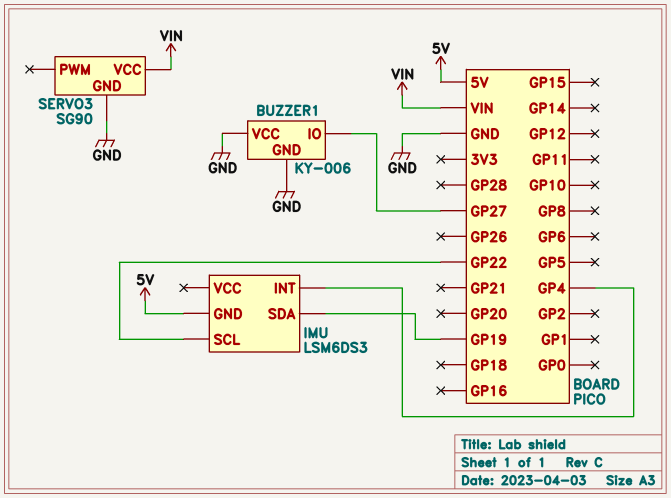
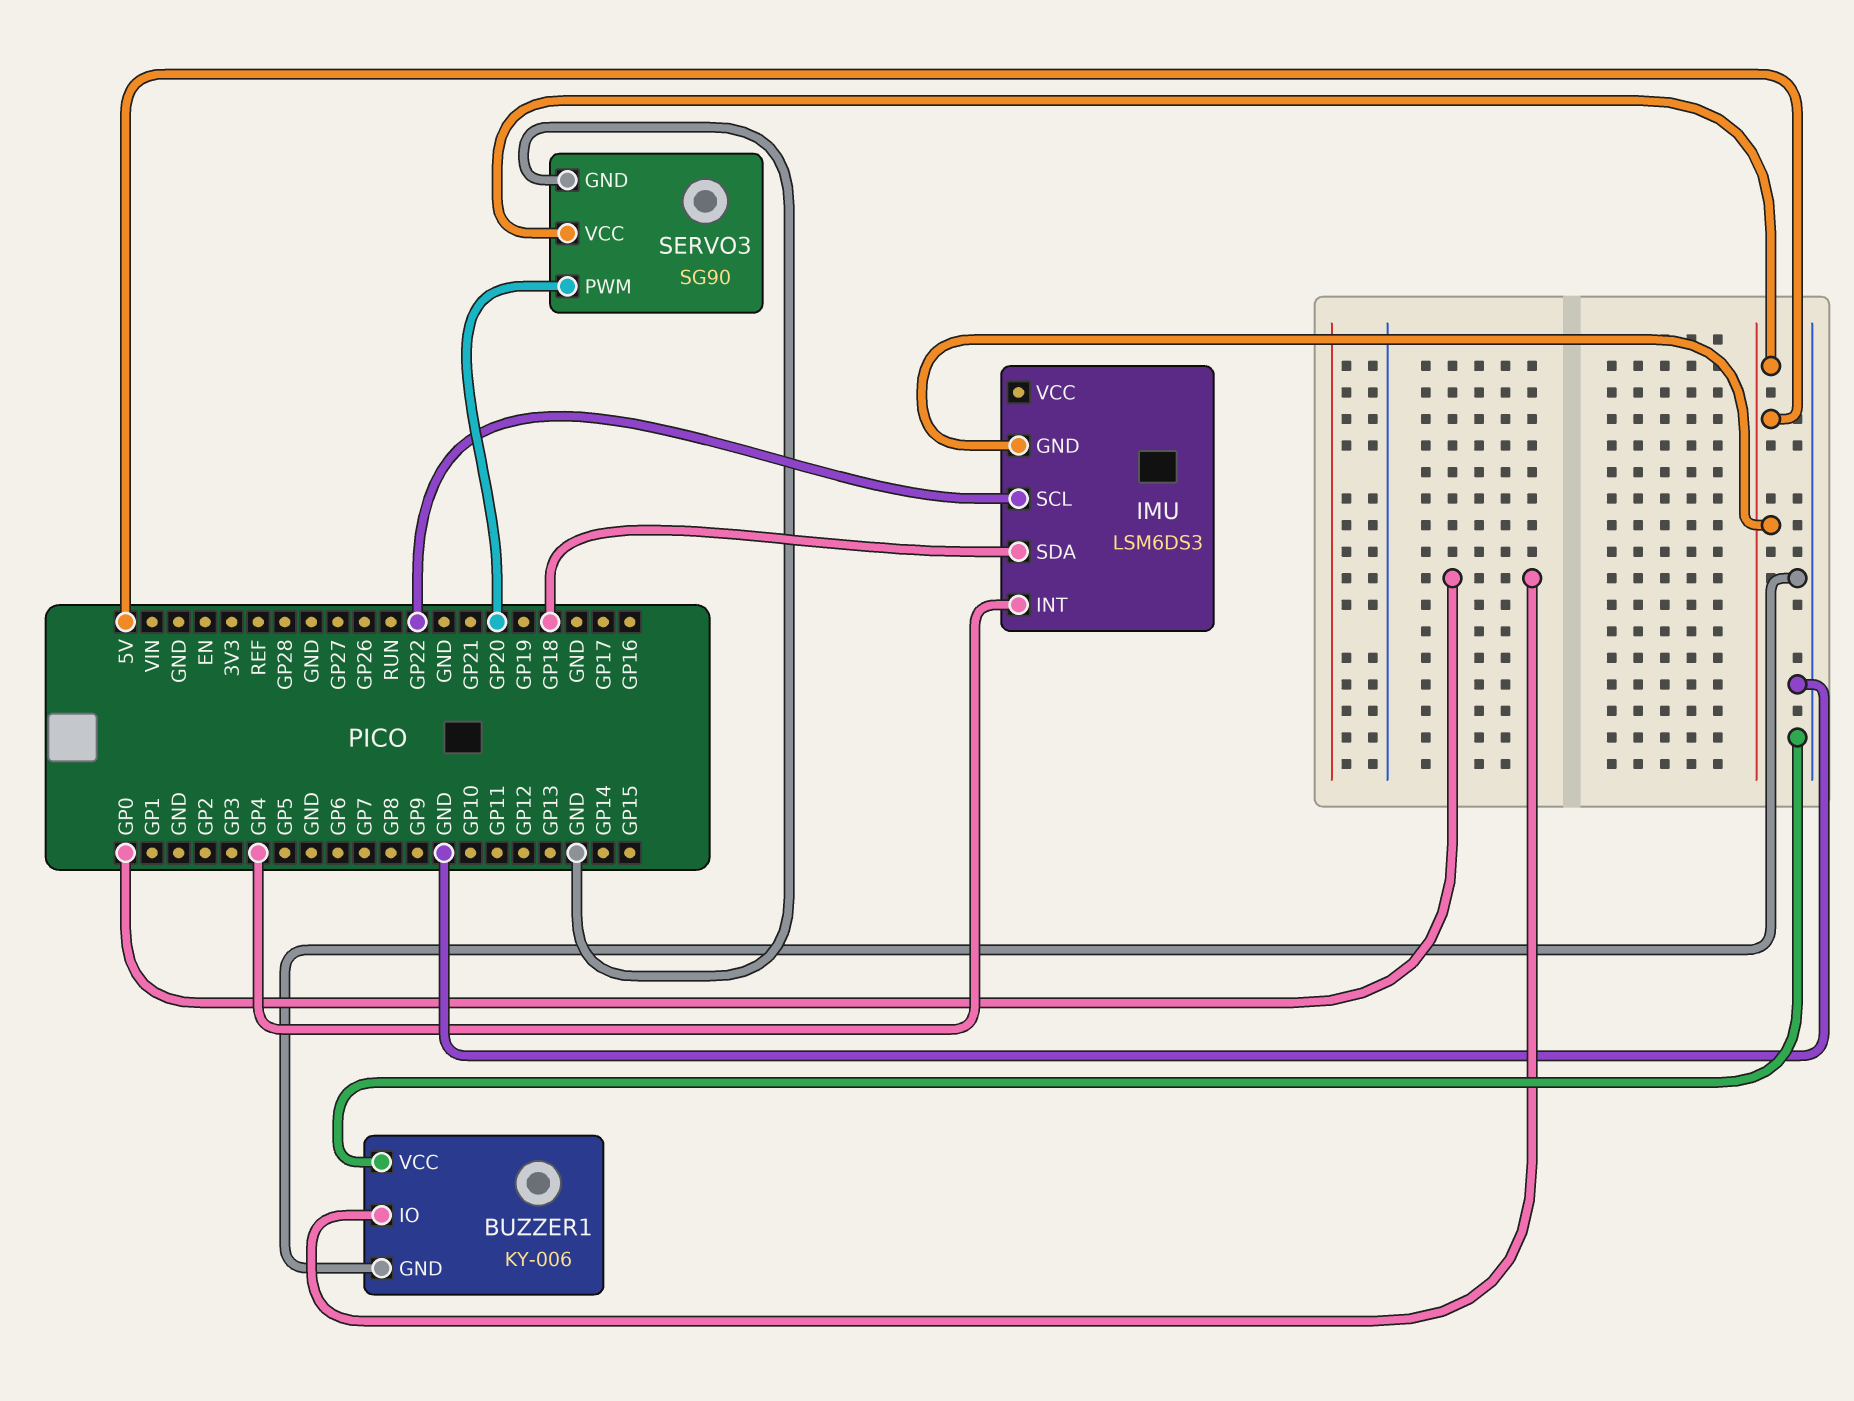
BUZZER1 pin IO: GP27 -> GP0
IMU pin SDA: GP19 -> GP18
SERVO3 pin PWM: none -> GP20
SERVO3 pin VCC: VIN -> 5V

